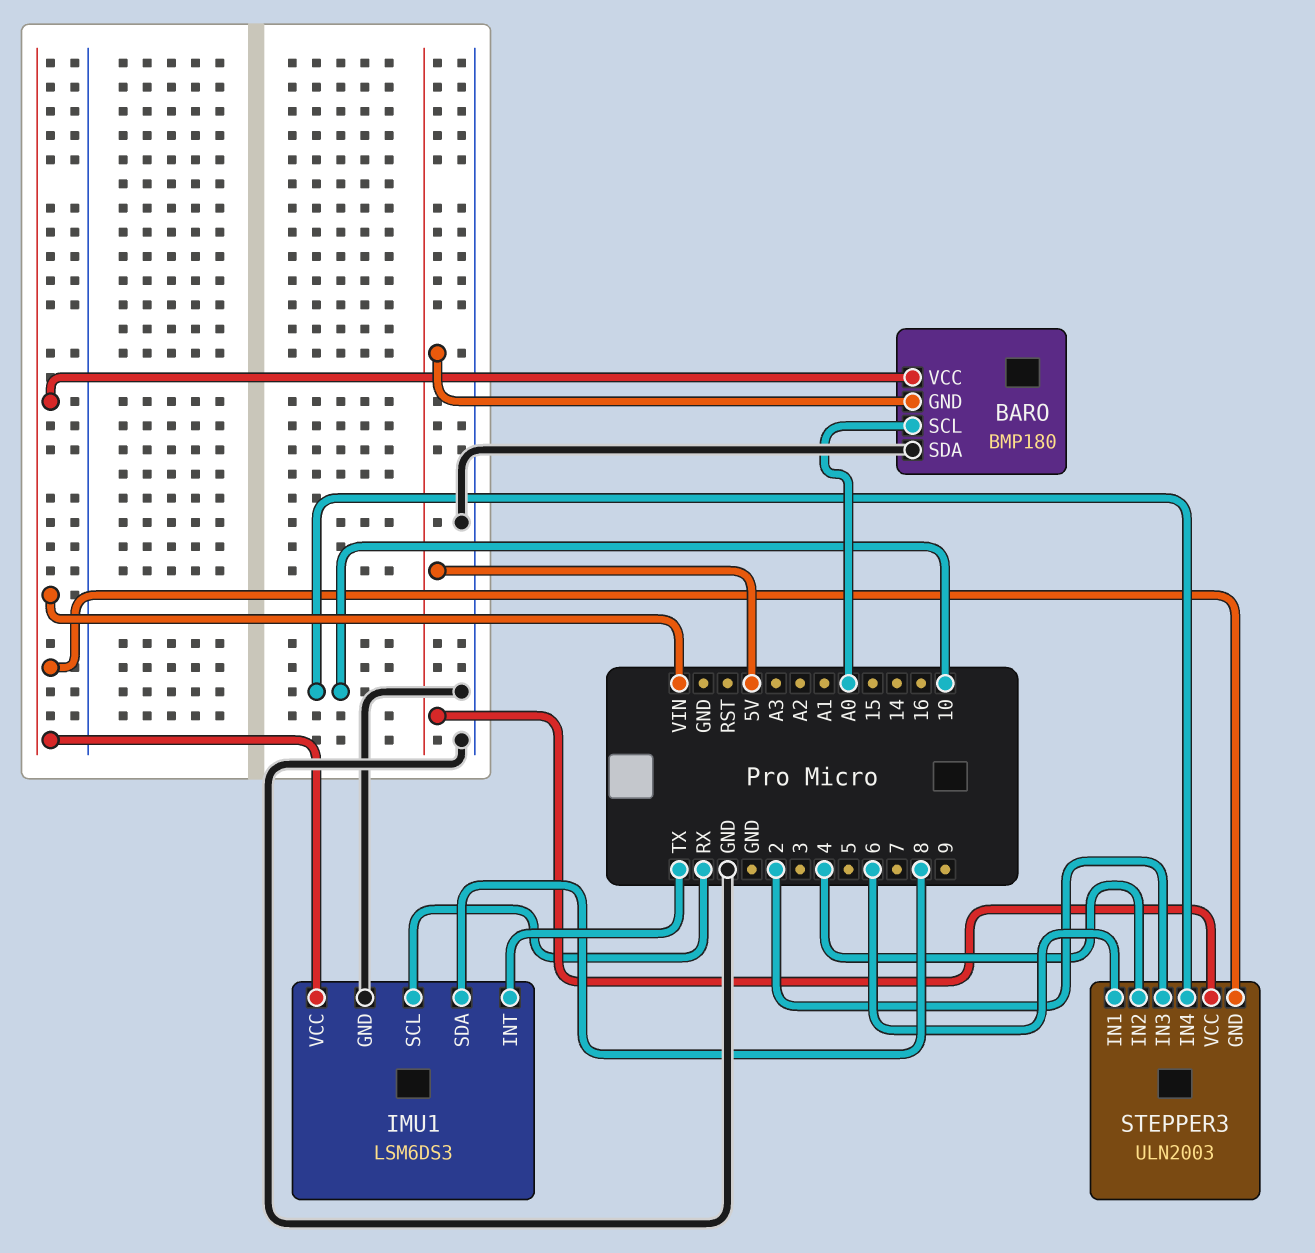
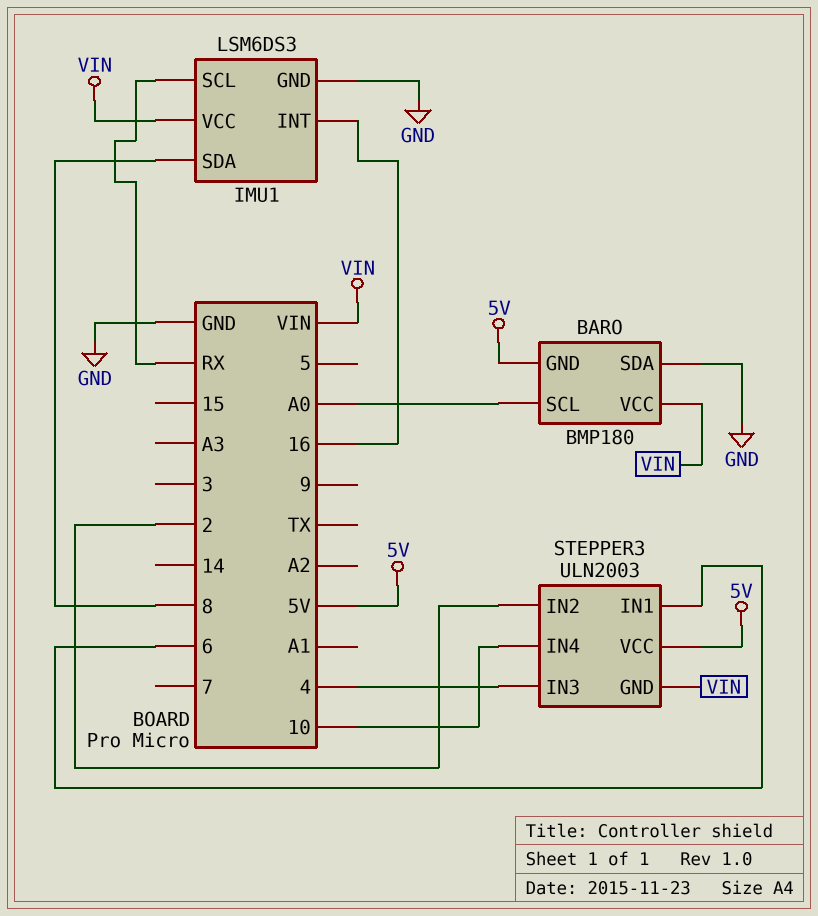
IMU1 pin INT: TX -> 16
STEPPER3 pin IN2: 4 -> 2
STEPPER3 pin IN3: 2 -> 4

